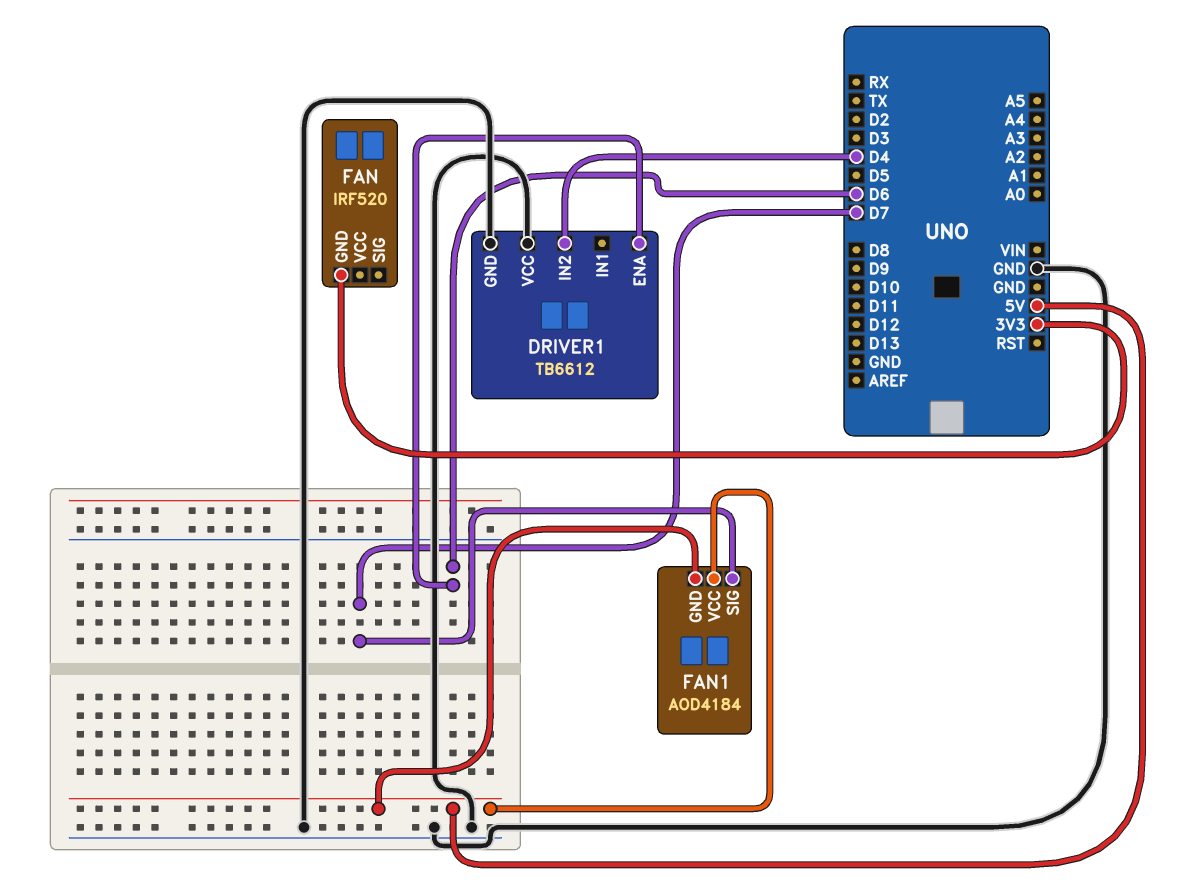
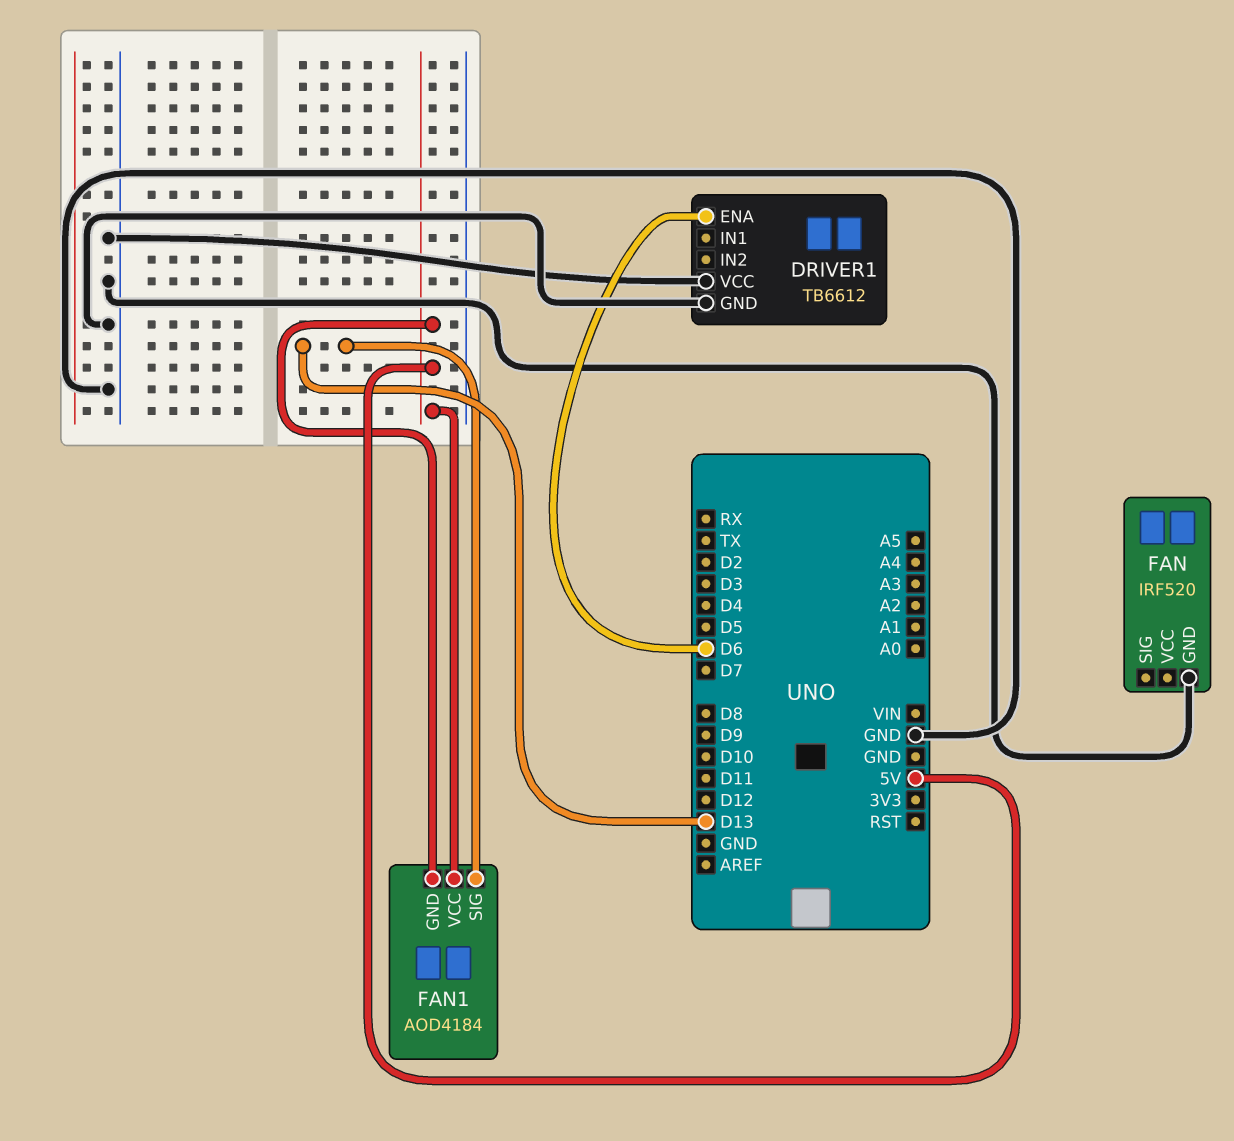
DRIVER1 pin IN2: D4 -> none
FAN pin GND: 3V3 -> GND
FAN1 pin SIG: D7 -> D13

